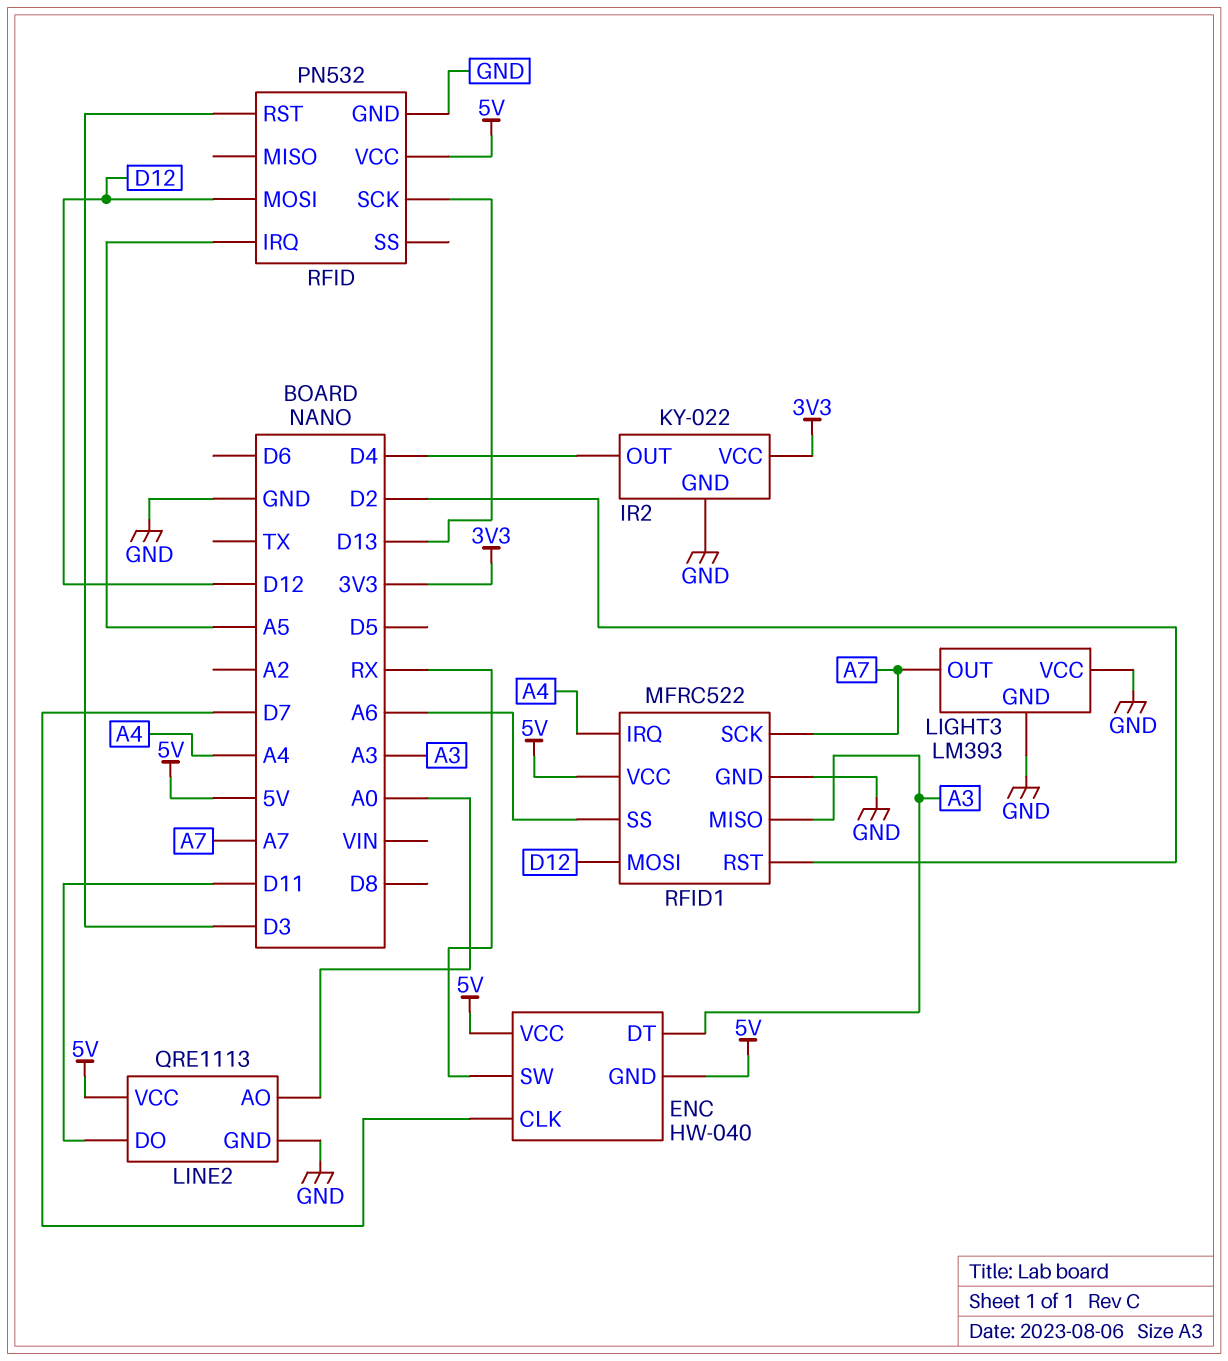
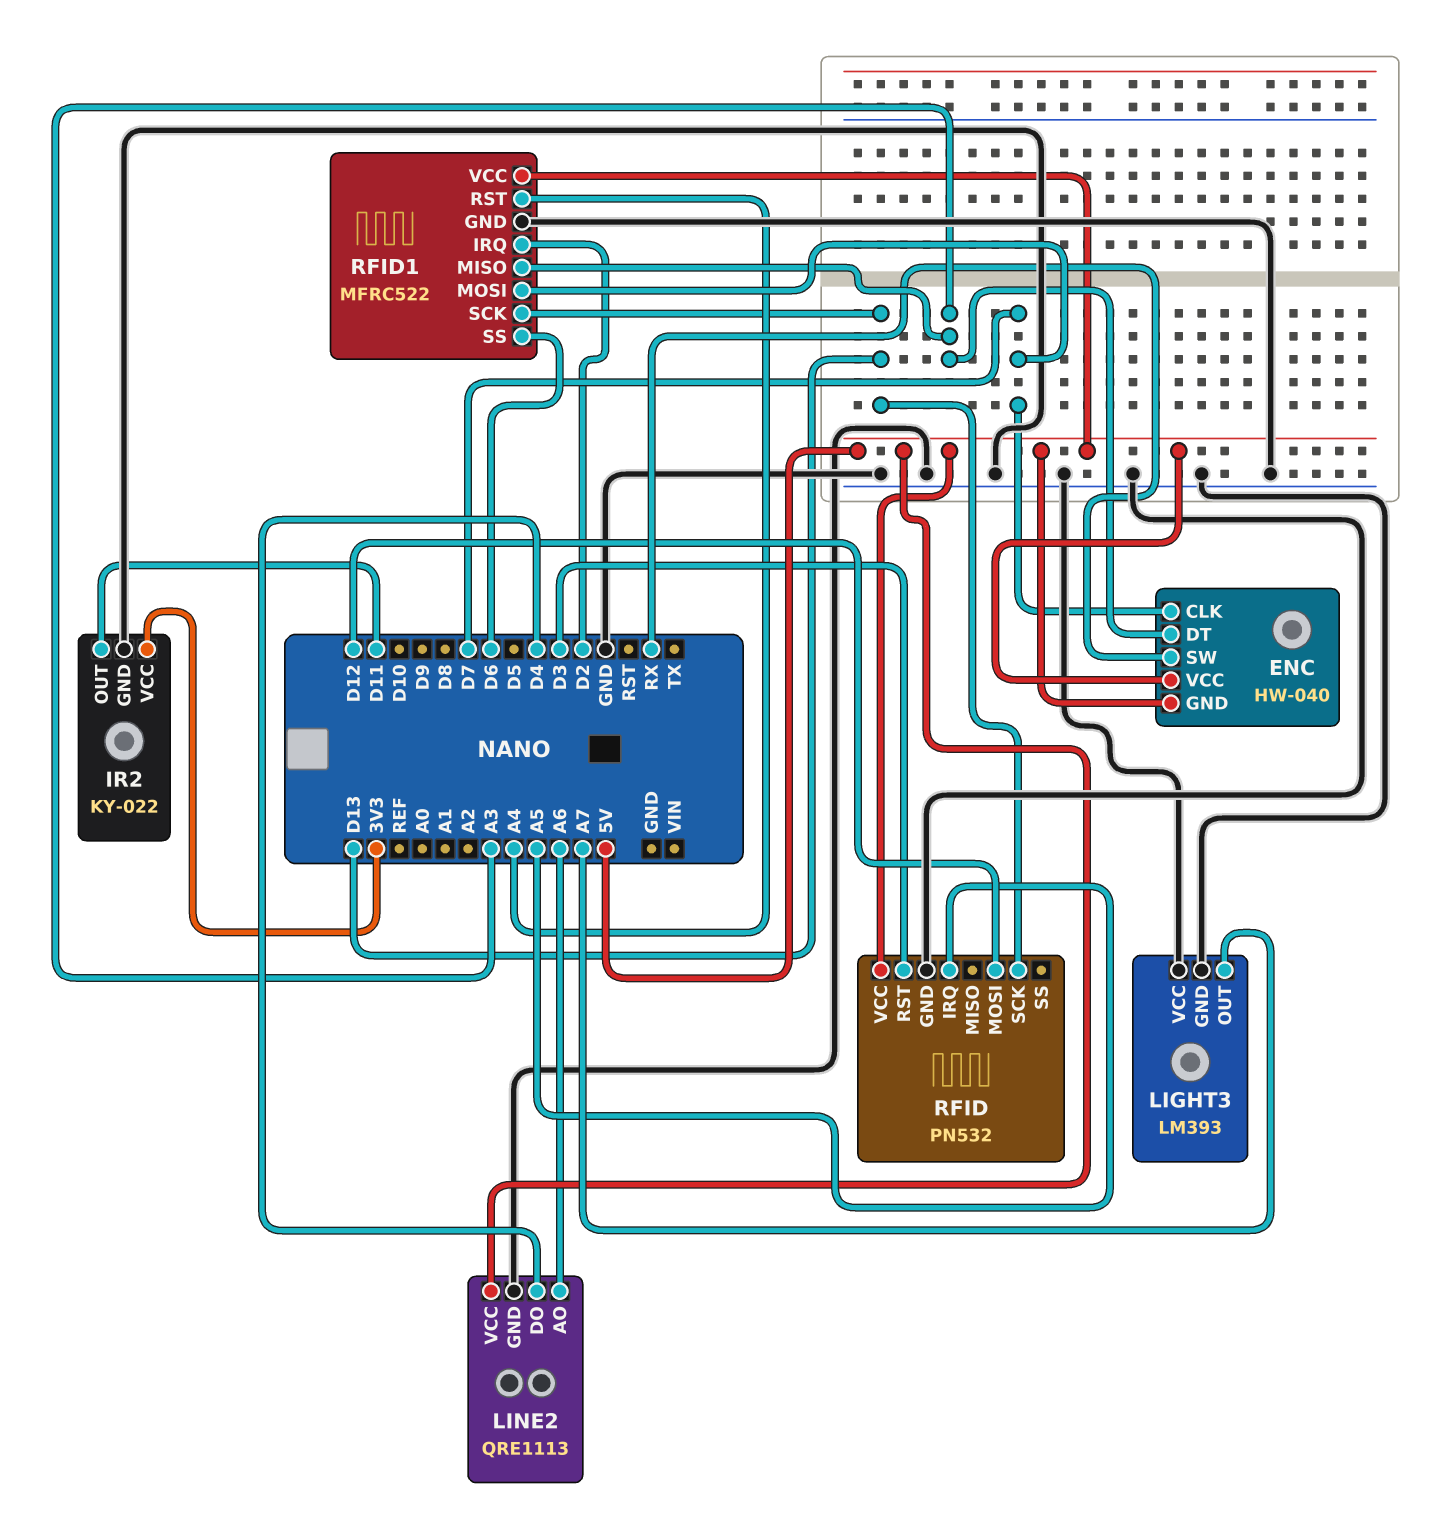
IR2 pin OUT: D4 -> D11
LINE2 pin AO: A0 -> A6
LINE2 pin DO: D11 -> D4
RFID1 pin IRQ: A4 -> D2
RFID1 pin MOSI: D12 -> D7
RFID1 pin RST: D2 -> A4
RFID1 pin SCK: A7 -> D13
RFID1 pin SS: A6 -> D6

